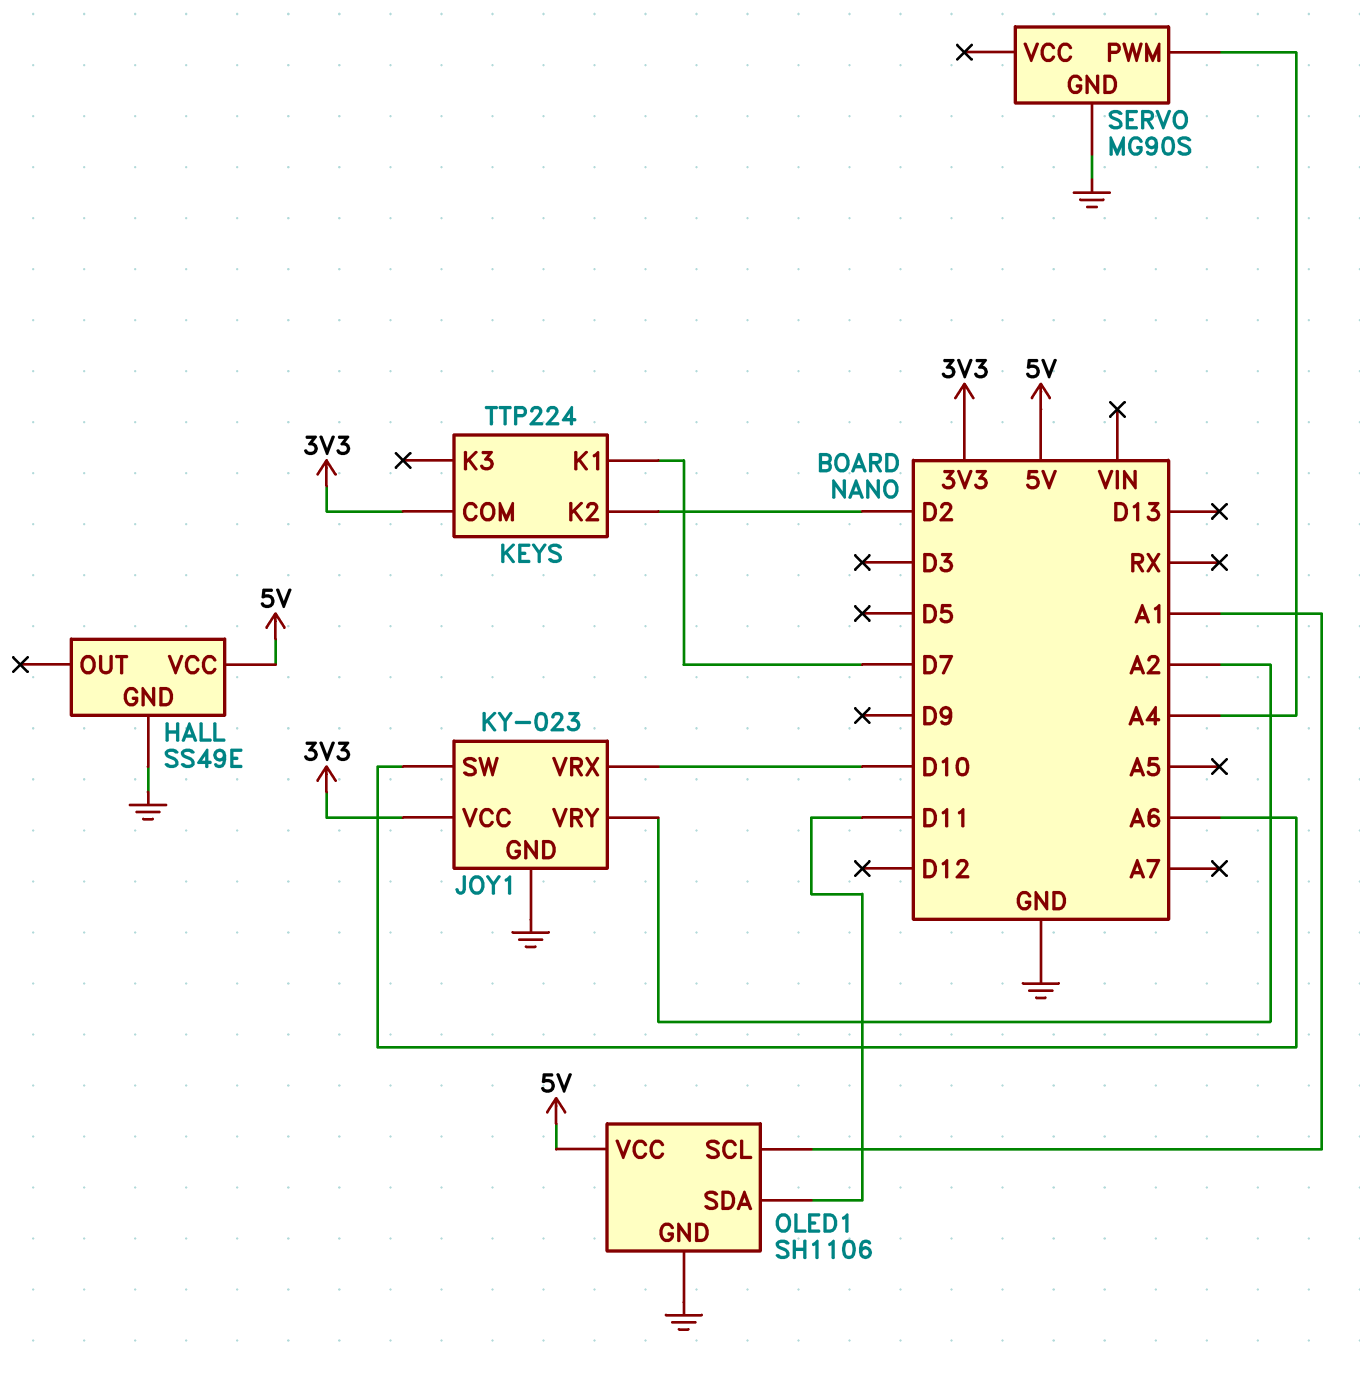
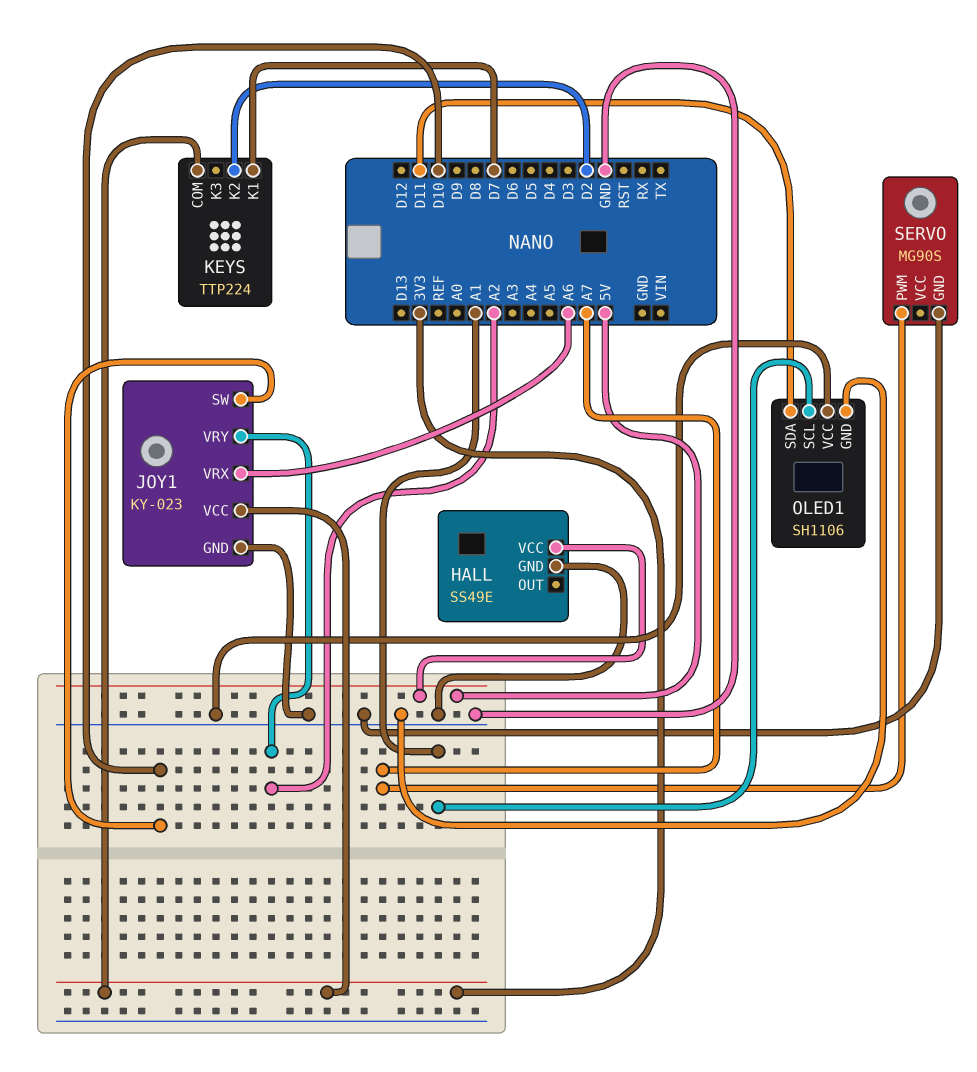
JOY1 pin SW: A6 -> D10
JOY1 pin VRX: D10 -> A6
OLED1 pin VCC: 5V -> GND
SERVO pin PWM: A4 -> A7

